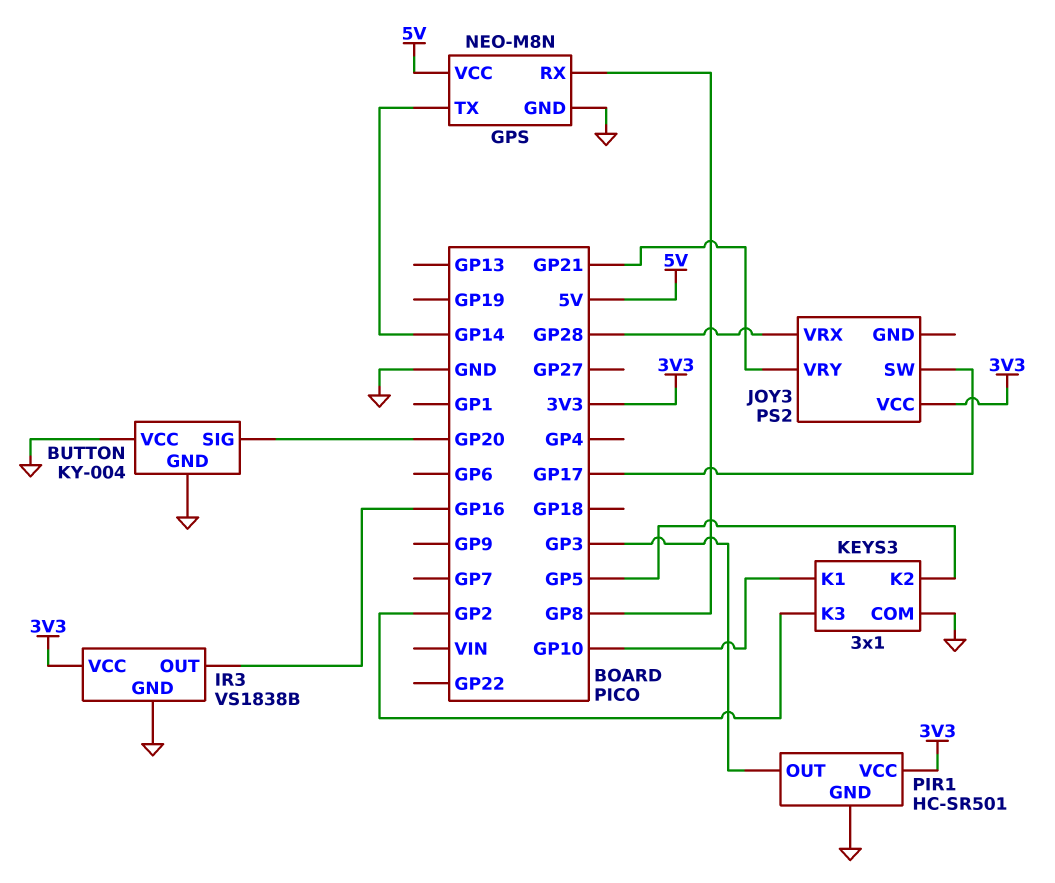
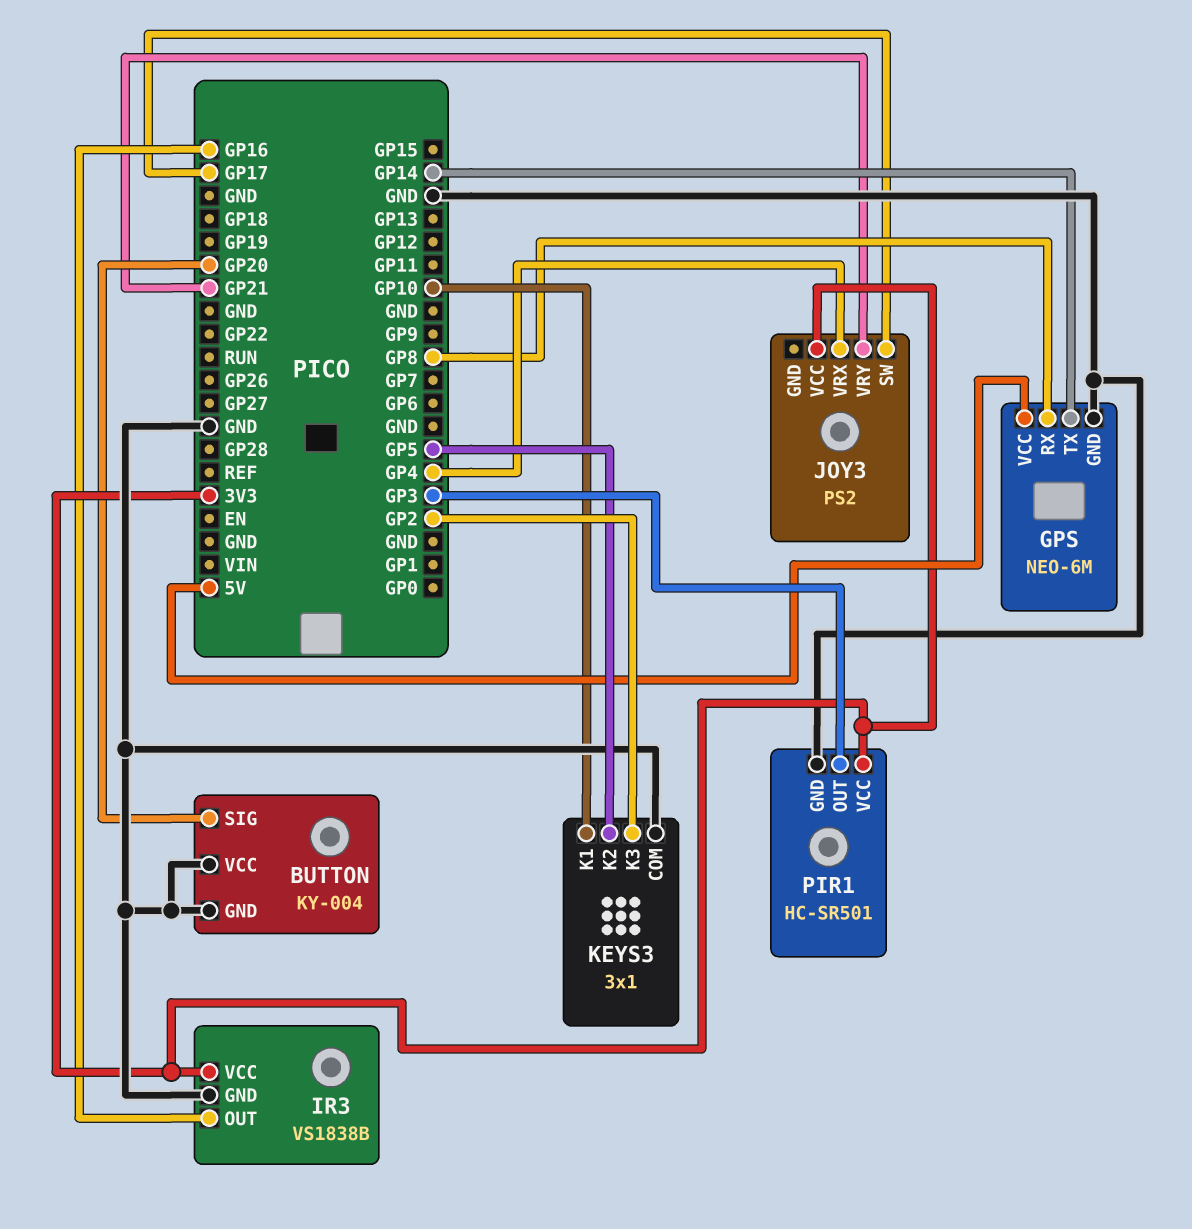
GPS: NEO-M8N -> NEO-6M
JOY3 pin VRX: GP28 -> GP4

